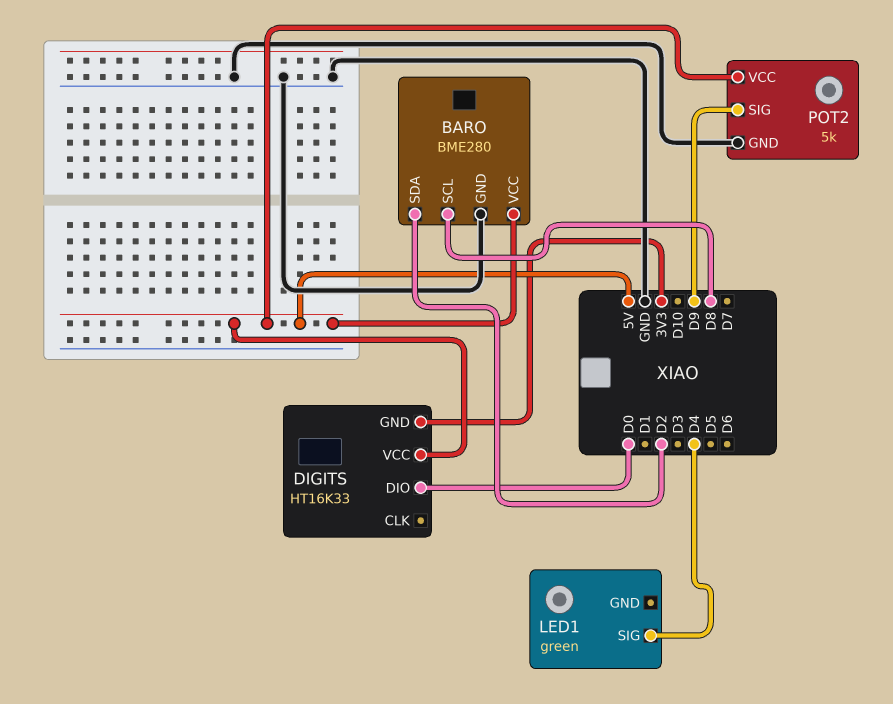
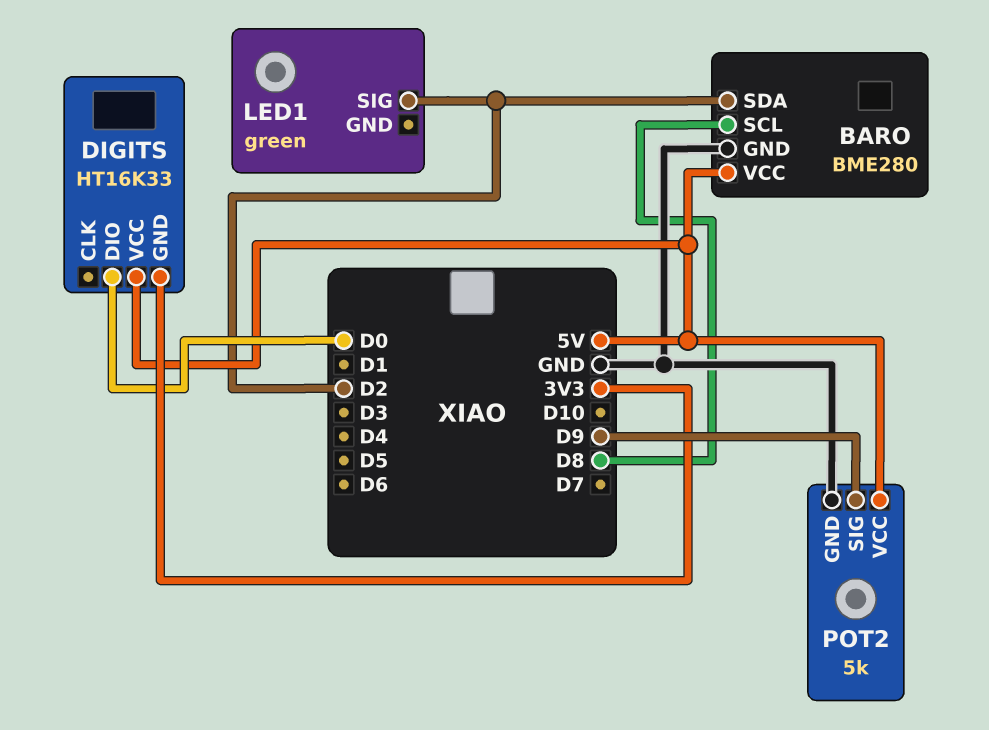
LED1 pin SIG: D4 -> D2

